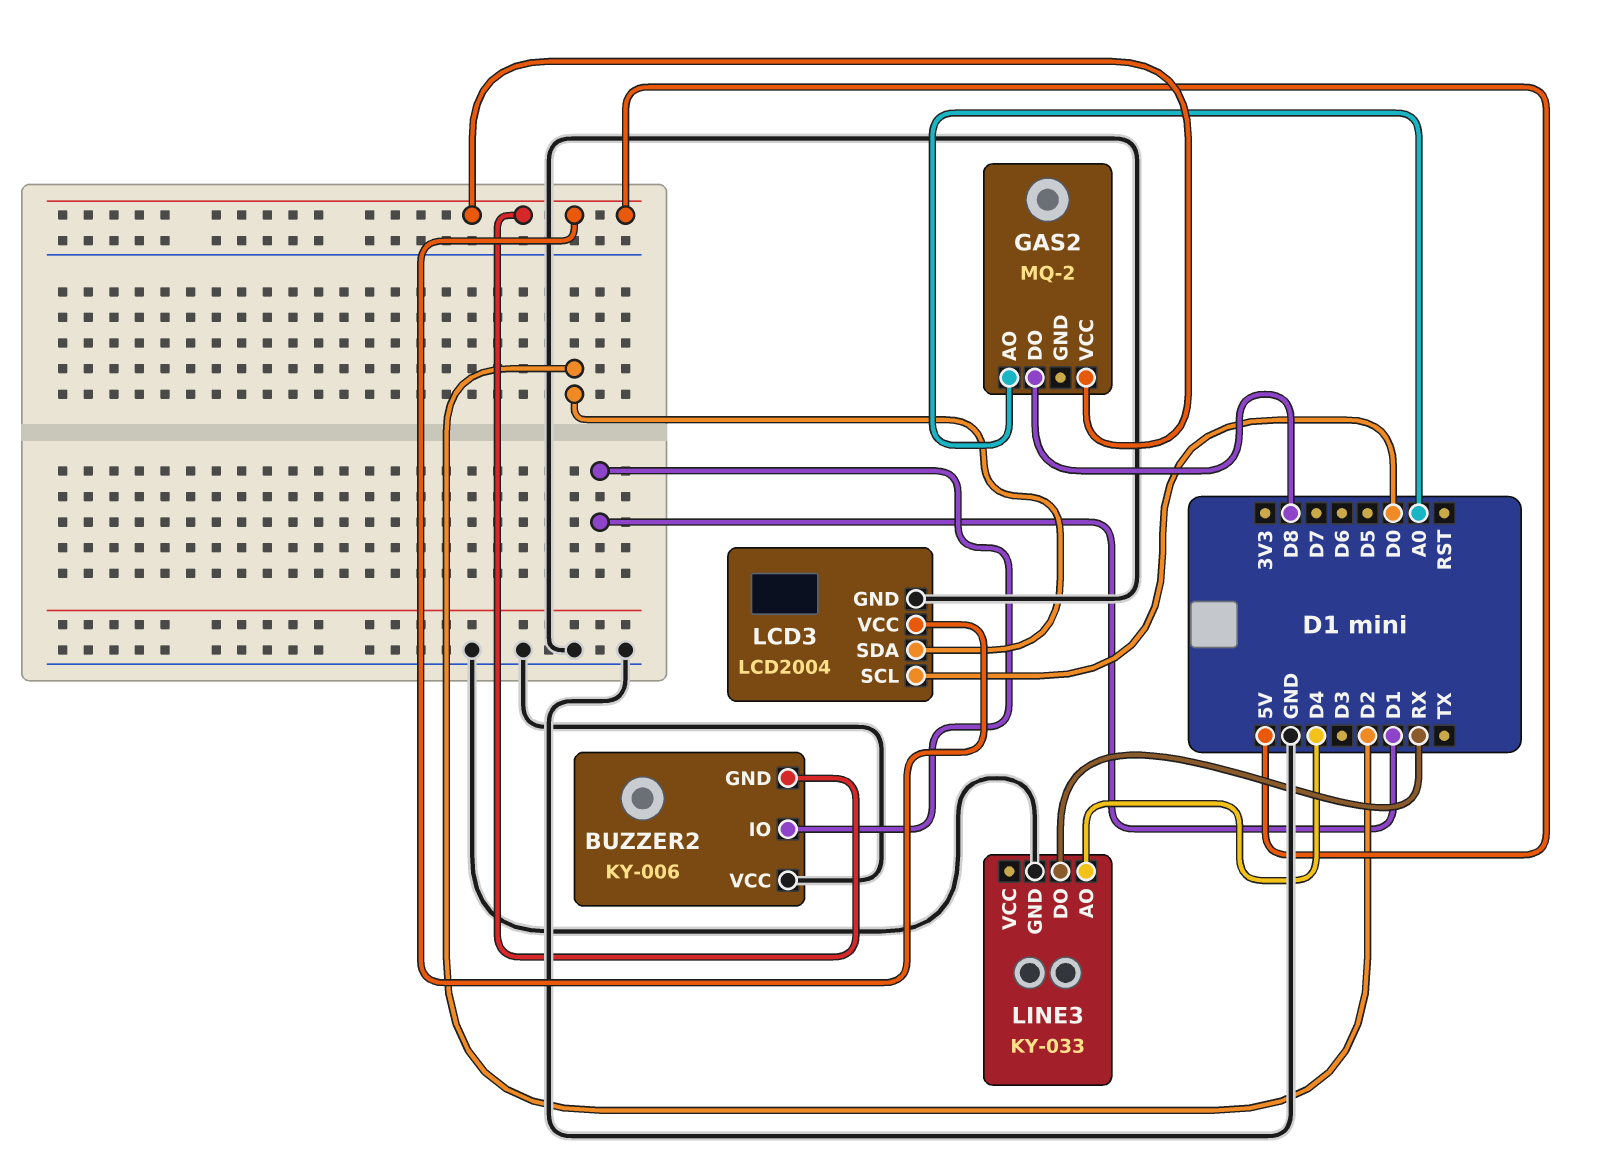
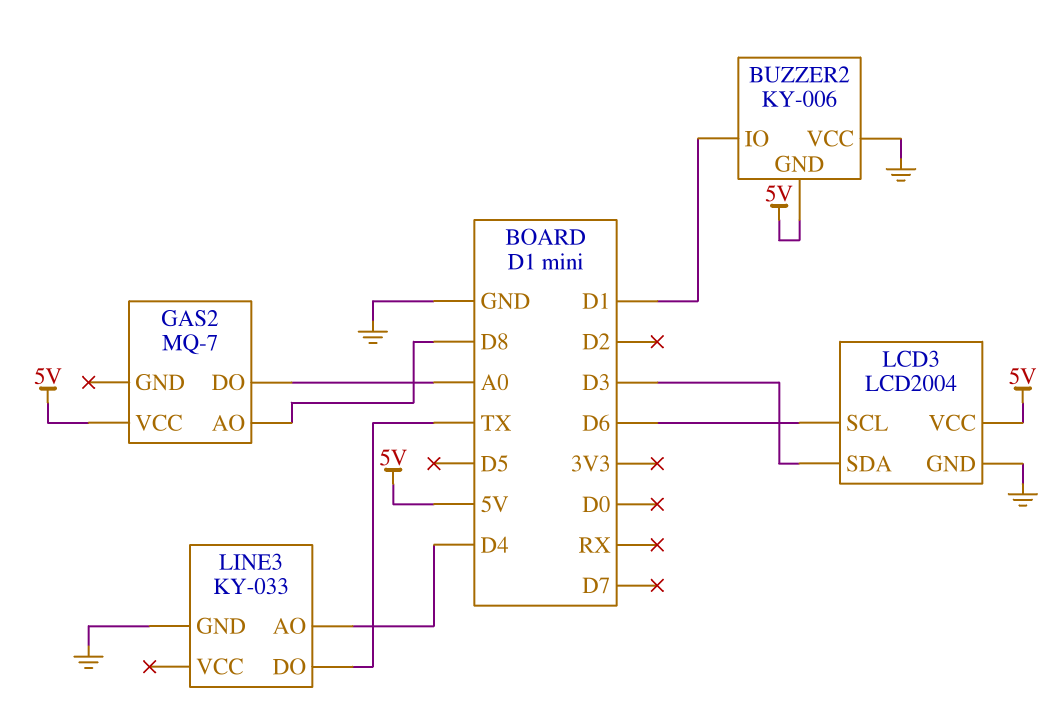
GAS2: MQ-2 -> MQ-7
GAS2 pin AO: A0 -> D8
GAS2 pin DO: D8 -> A0
LCD3 pin SCL: D0 -> D6
LCD3 pin SDA: D2 -> D3
LINE3 pin DO: RX -> TX

